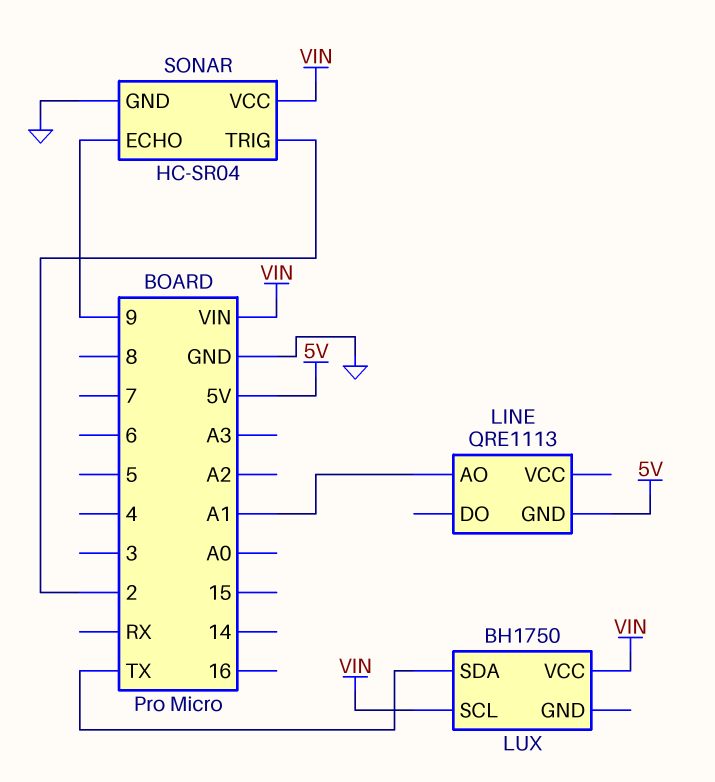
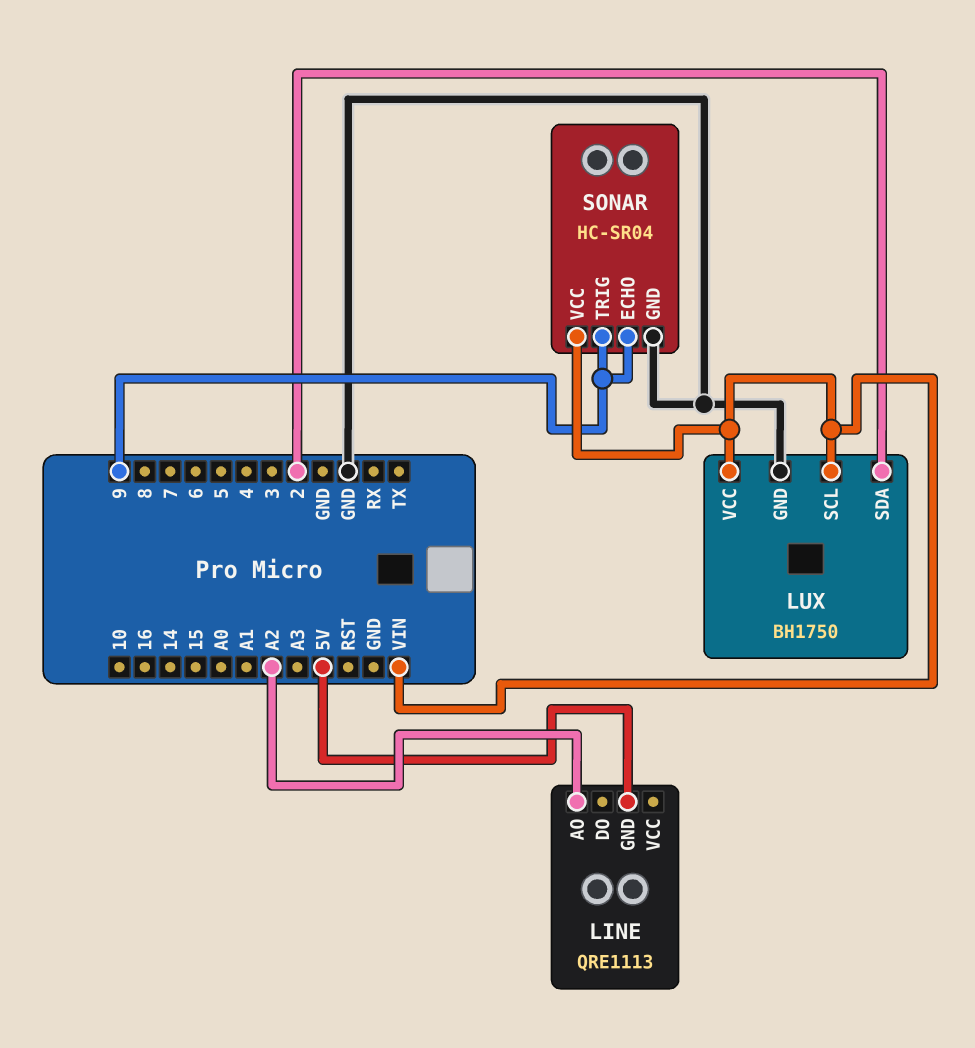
LINE pin AO: A1 -> A2
LUX pin GND: none -> GND
LUX pin SDA: TX -> 2
SONAR pin TRIG: 2 -> 9

